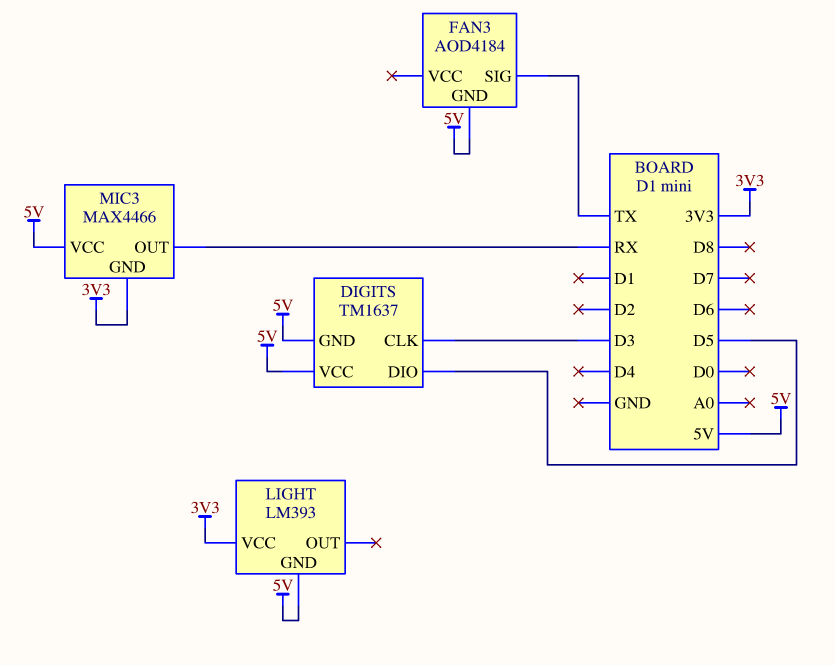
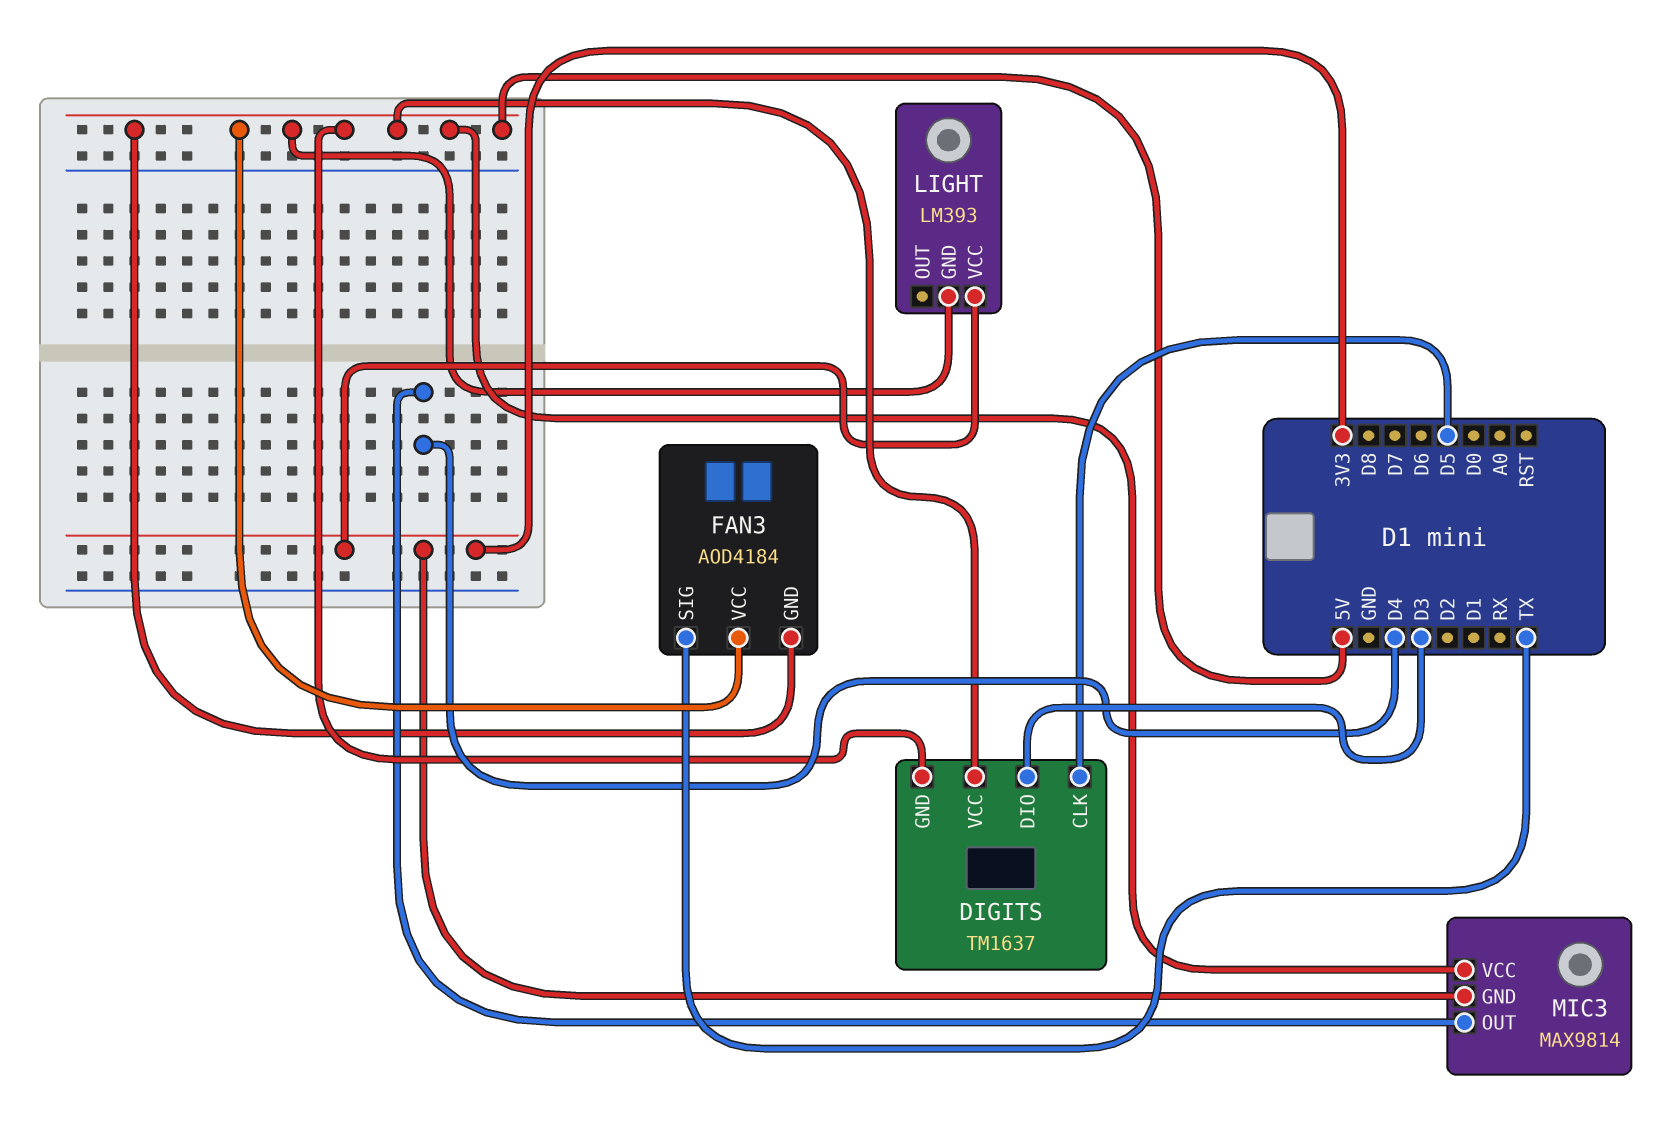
DIGITS pin CLK: D3 -> D5
DIGITS pin DIO: D5 -> D3
FAN3 pin VCC: none -> 5V
MIC3: MAX4466 -> MAX9814
MIC3 pin OUT: RX -> D4

